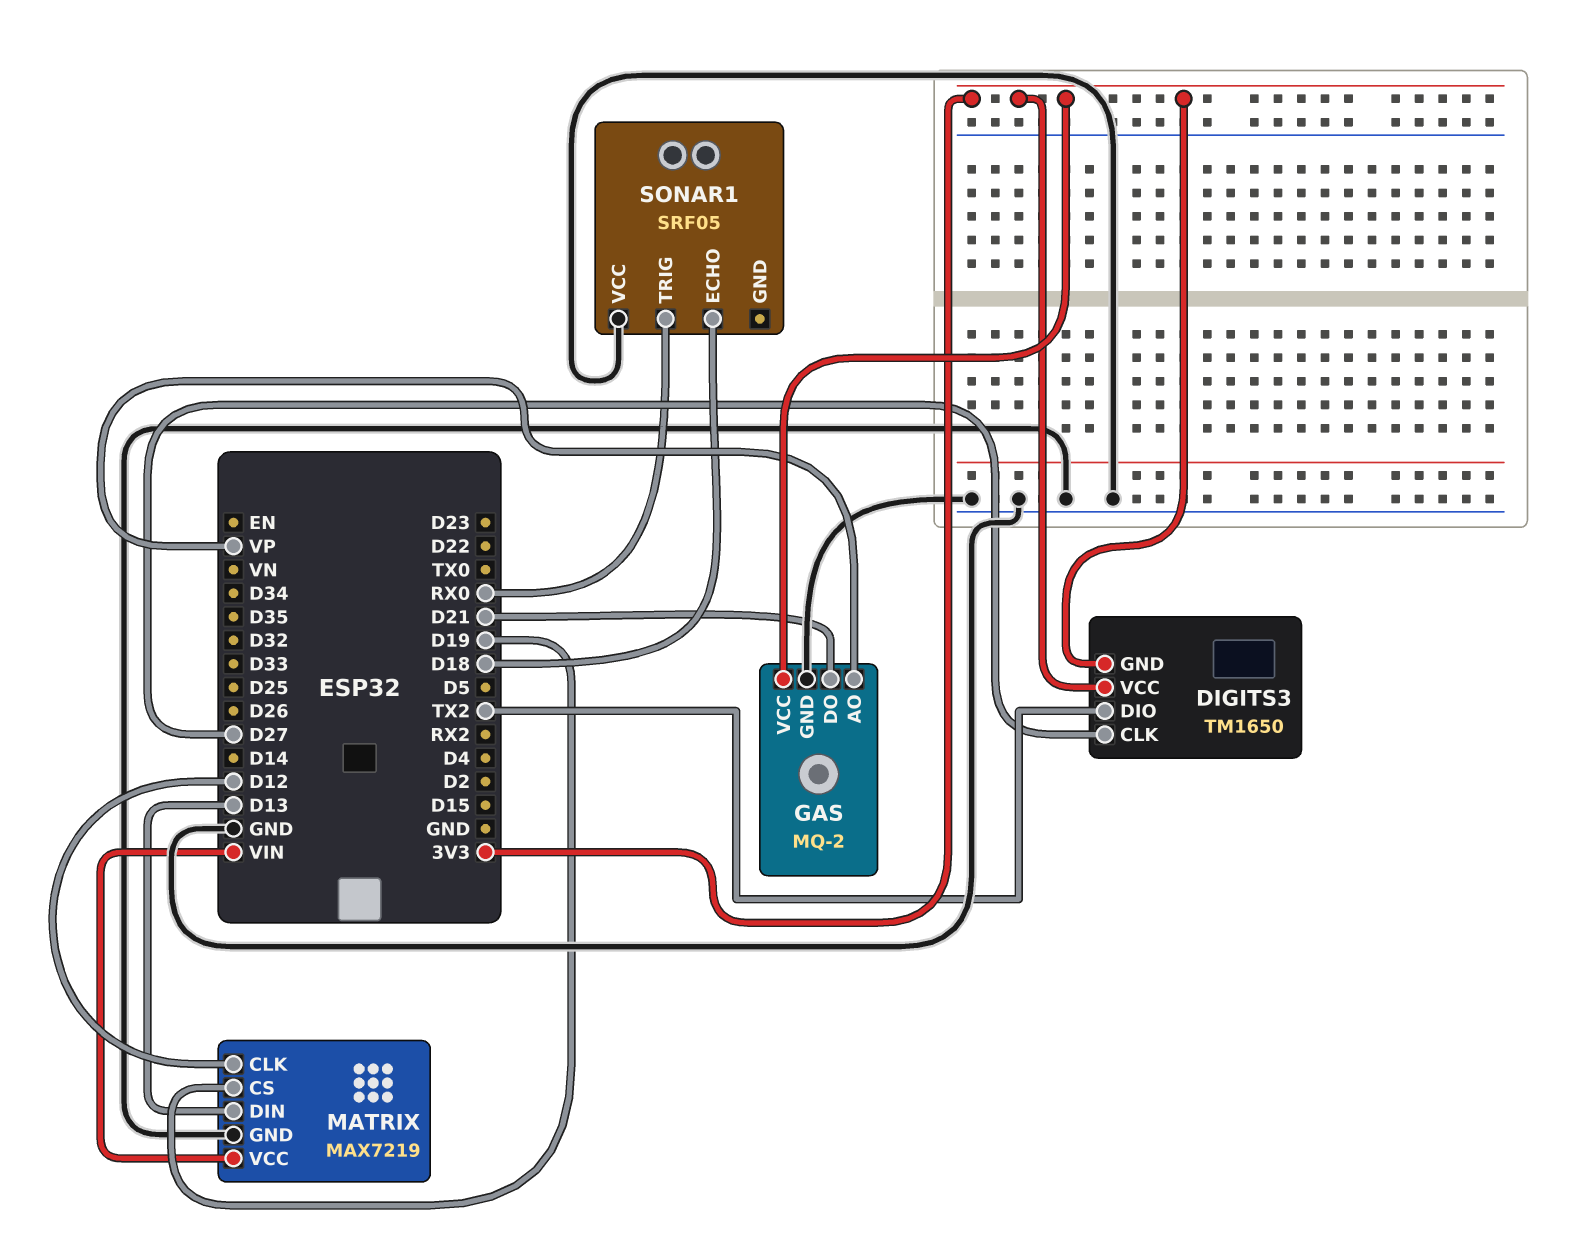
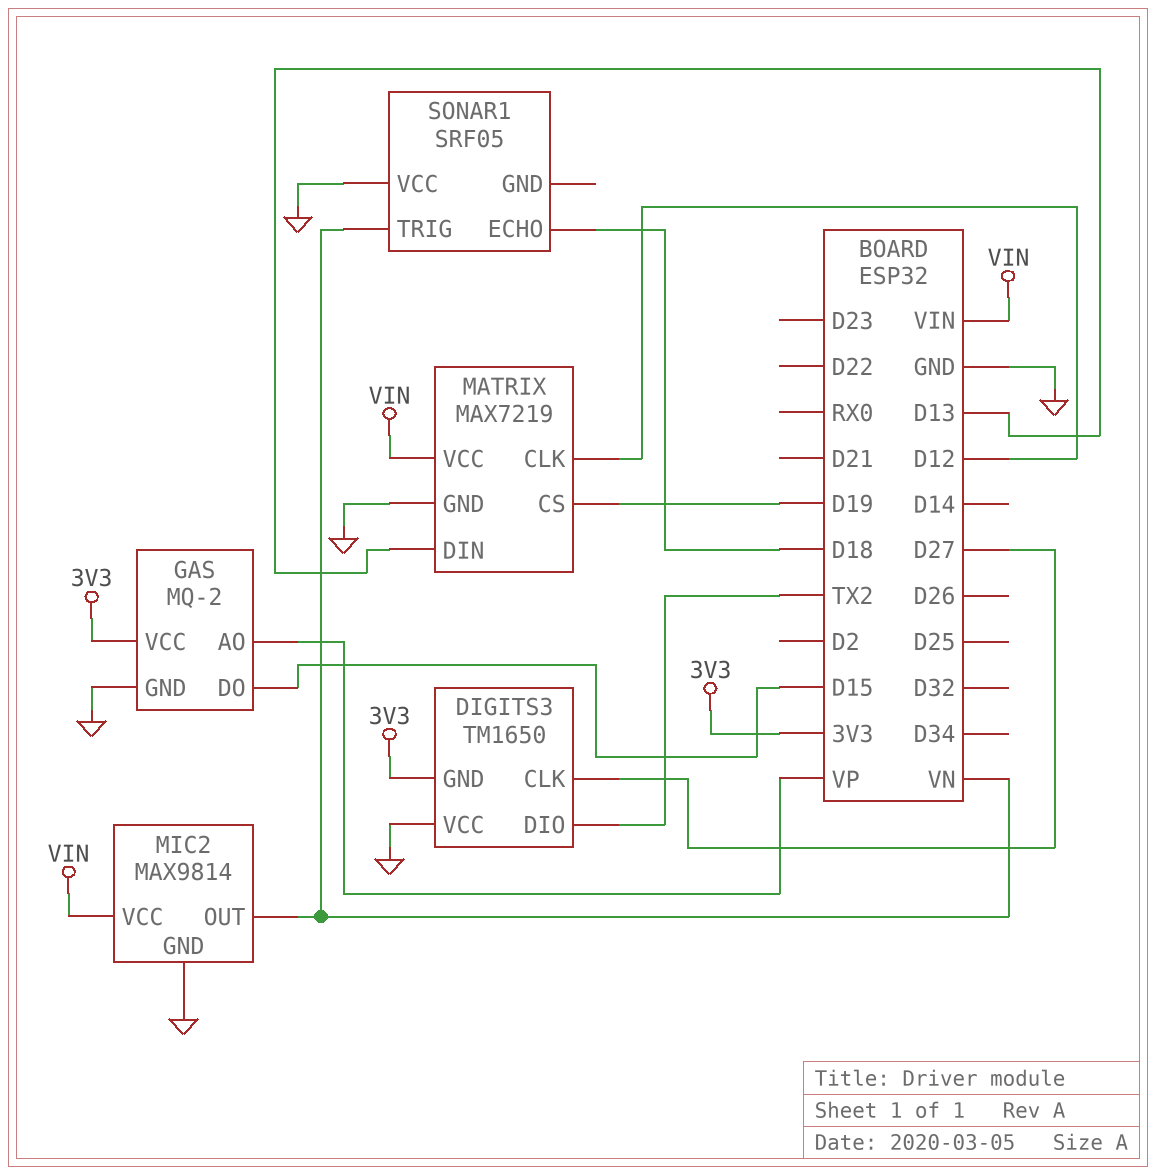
DIGITS3 pin VCC: 3V3 -> GND
GAS pin DO: D21 -> D15
MIC2: none -> MAX9814
MIC2 pin GND: none -> GND
MIC2 pin OUT: none -> VN
MIC2 pin VCC: none -> VIN
SONAR1 pin TRIG: RX0 -> VN

